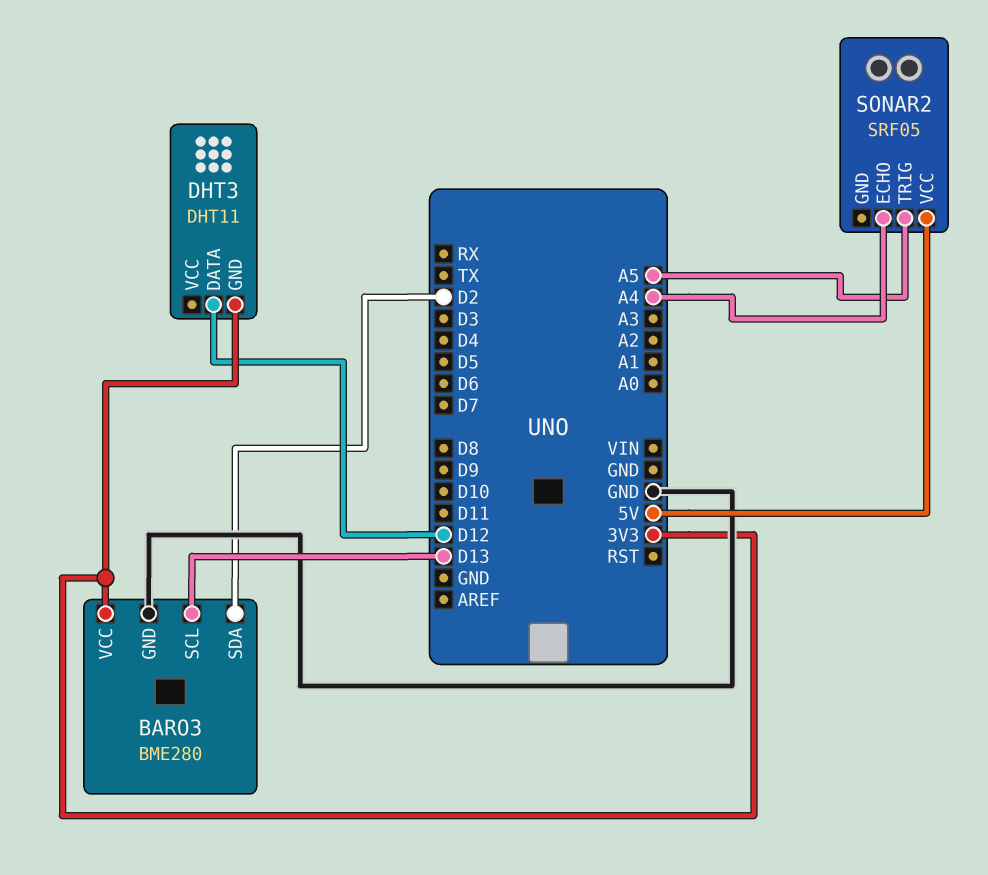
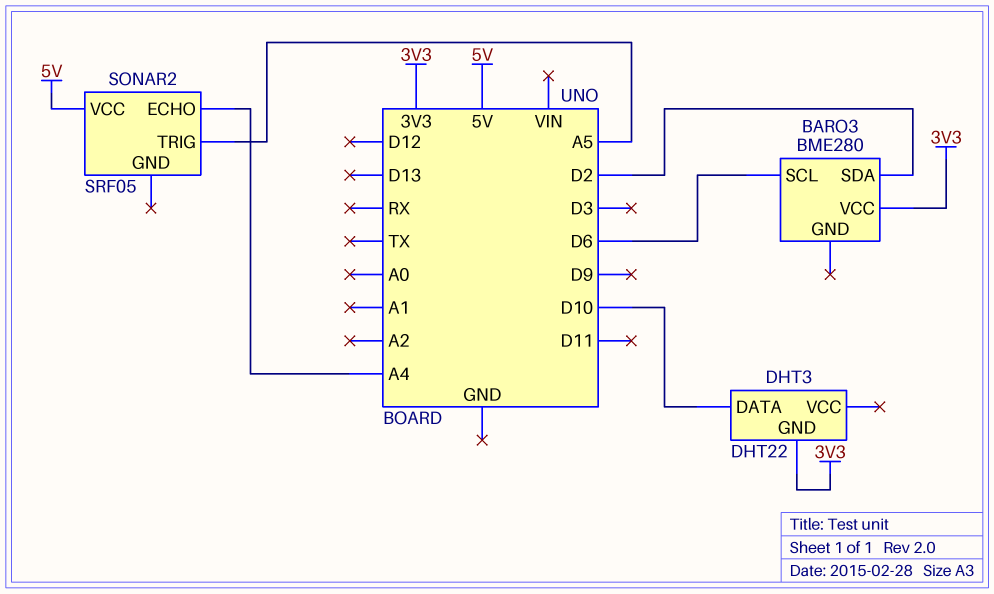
BARO3 pin GND: GND -> none
BARO3 pin SCL: D13 -> D6
DHT3: DHT11 -> DHT22
DHT3 pin DATA: D12 -> D10

